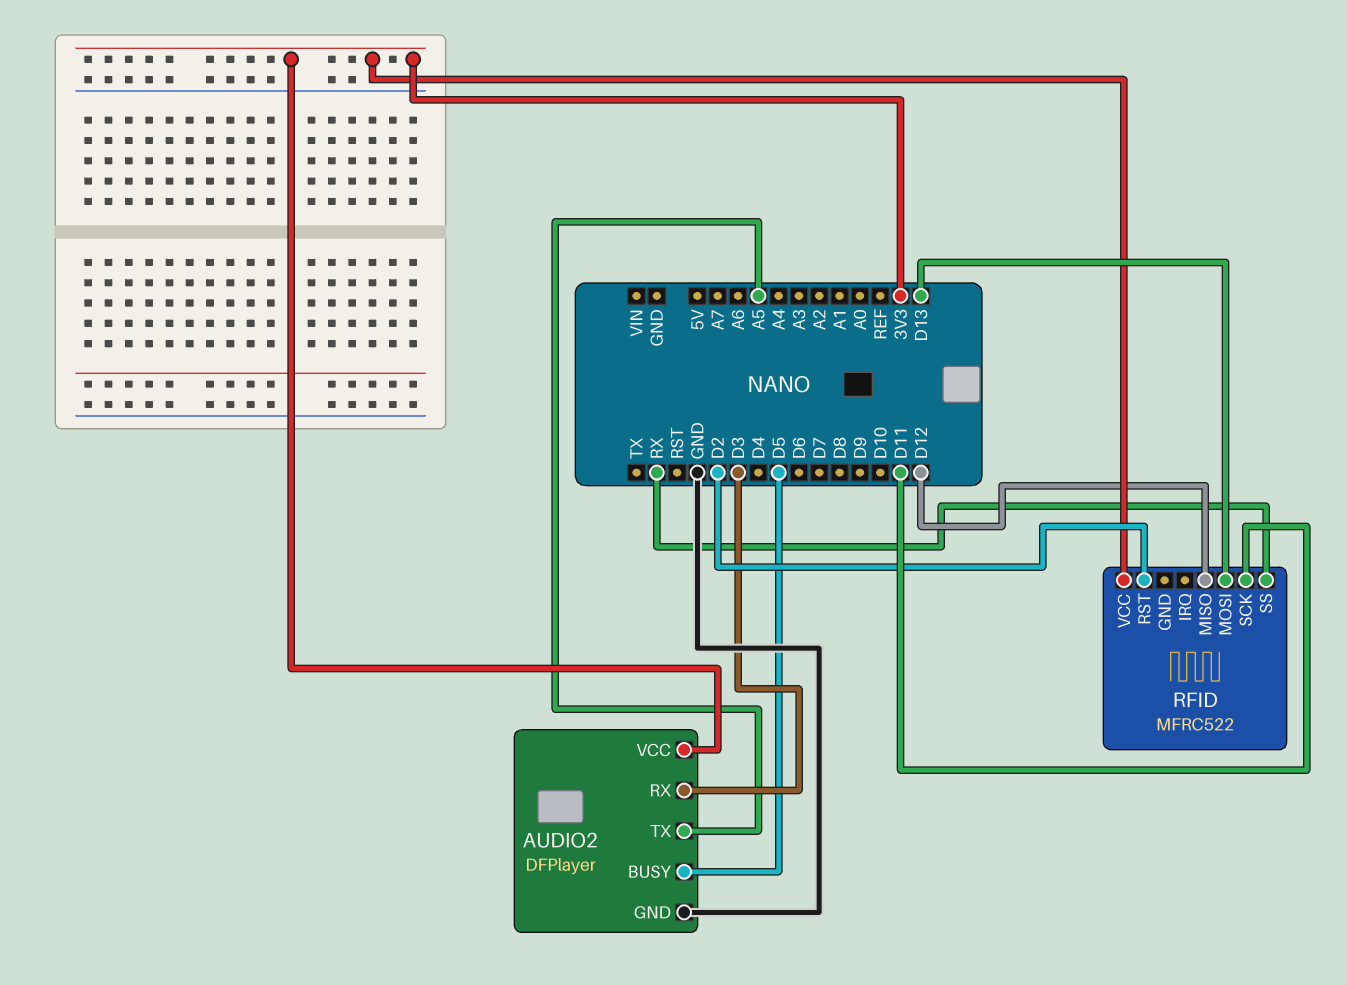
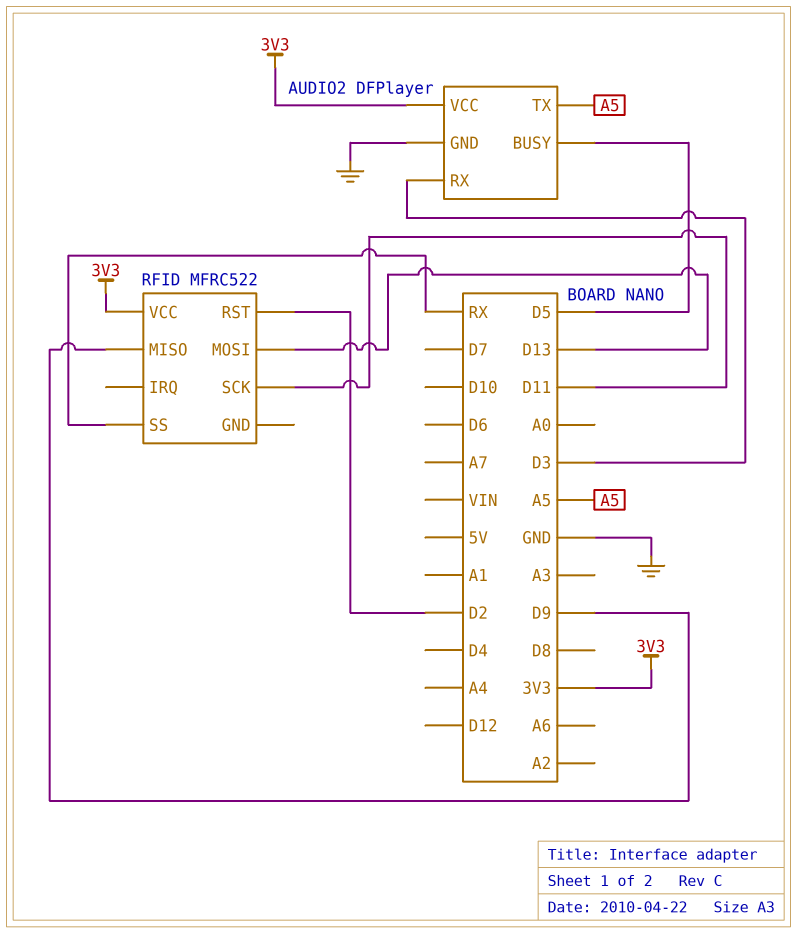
RFID pin MISO: D12 -> D9

